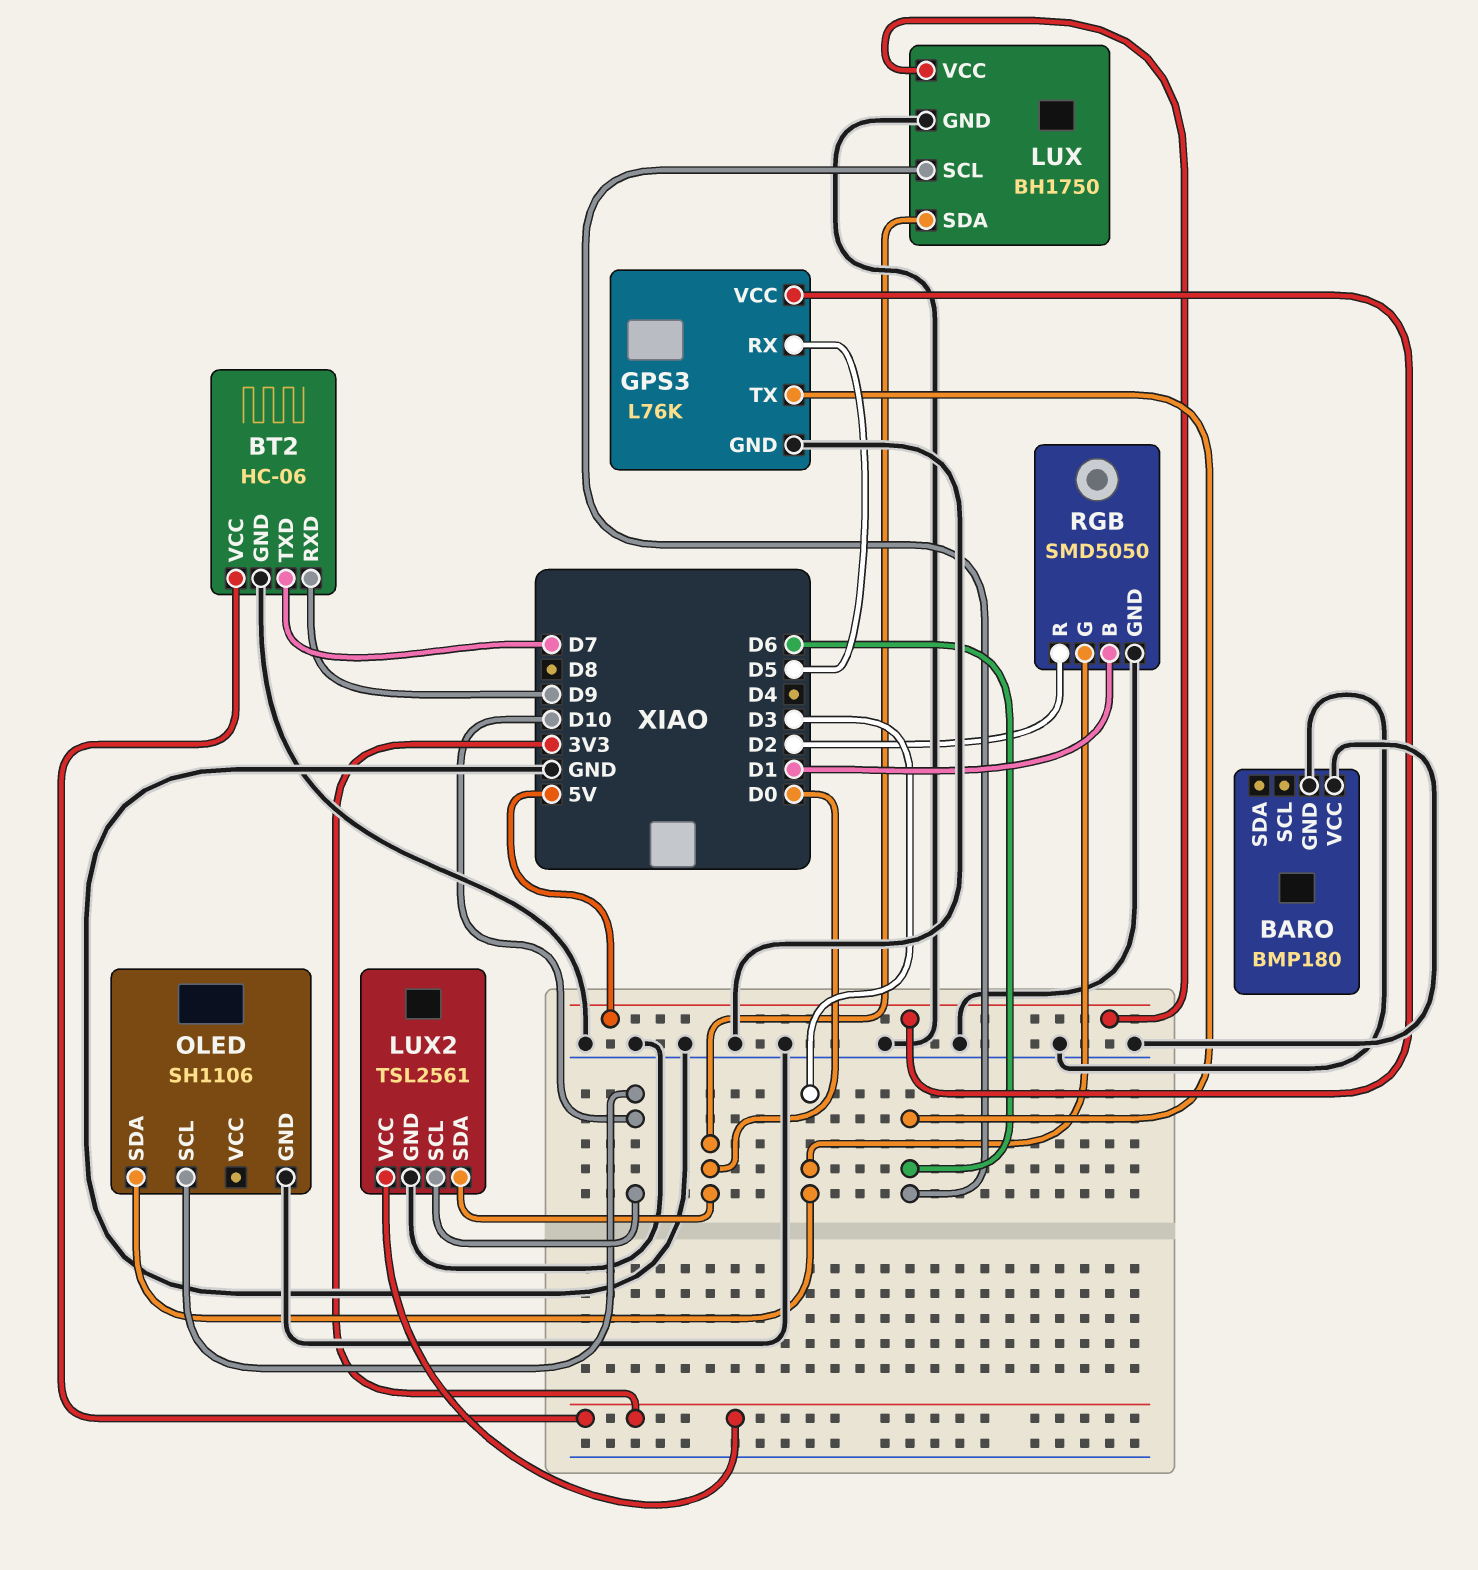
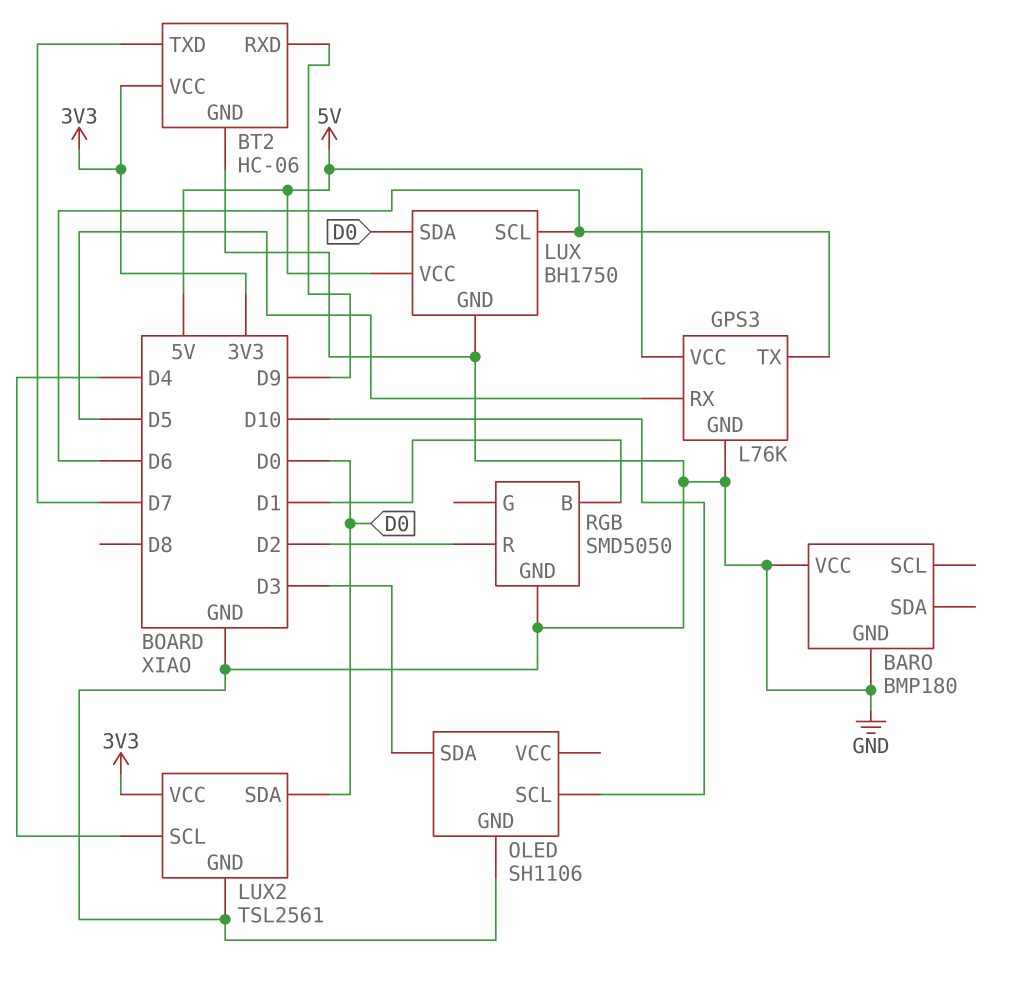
LUX2 pin SCL: D10 -> D4
RGB pin G: D3 -> none

